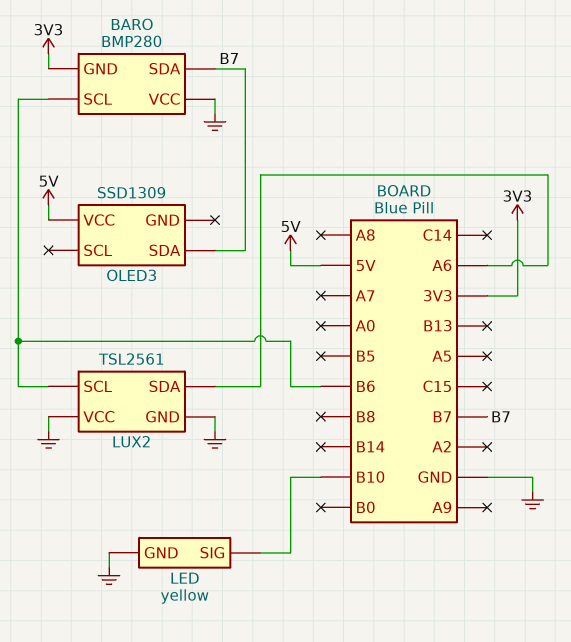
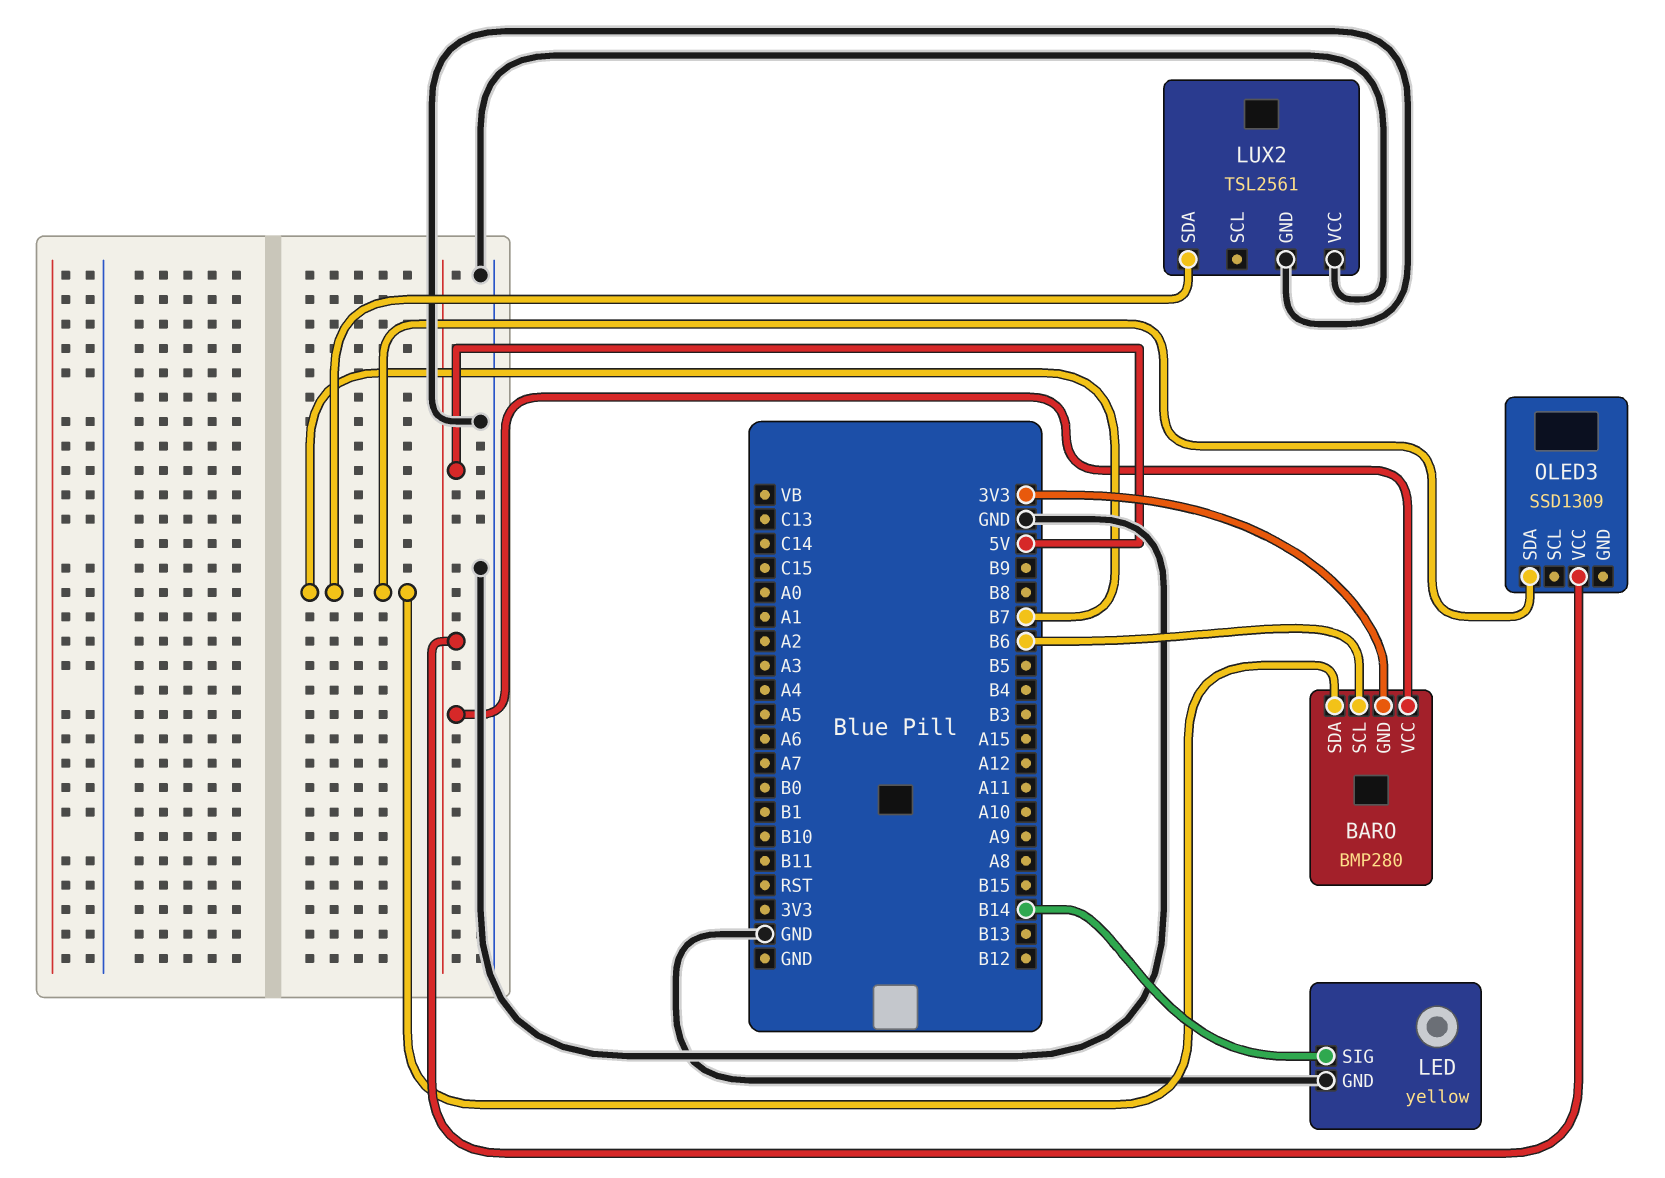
BARO pin VCC: GND -> 5V
LED pin SIG: B10 -> B14
LUX2 pin SCL: B6 -> none
LUX2 pin SDA: A6 -> B7

